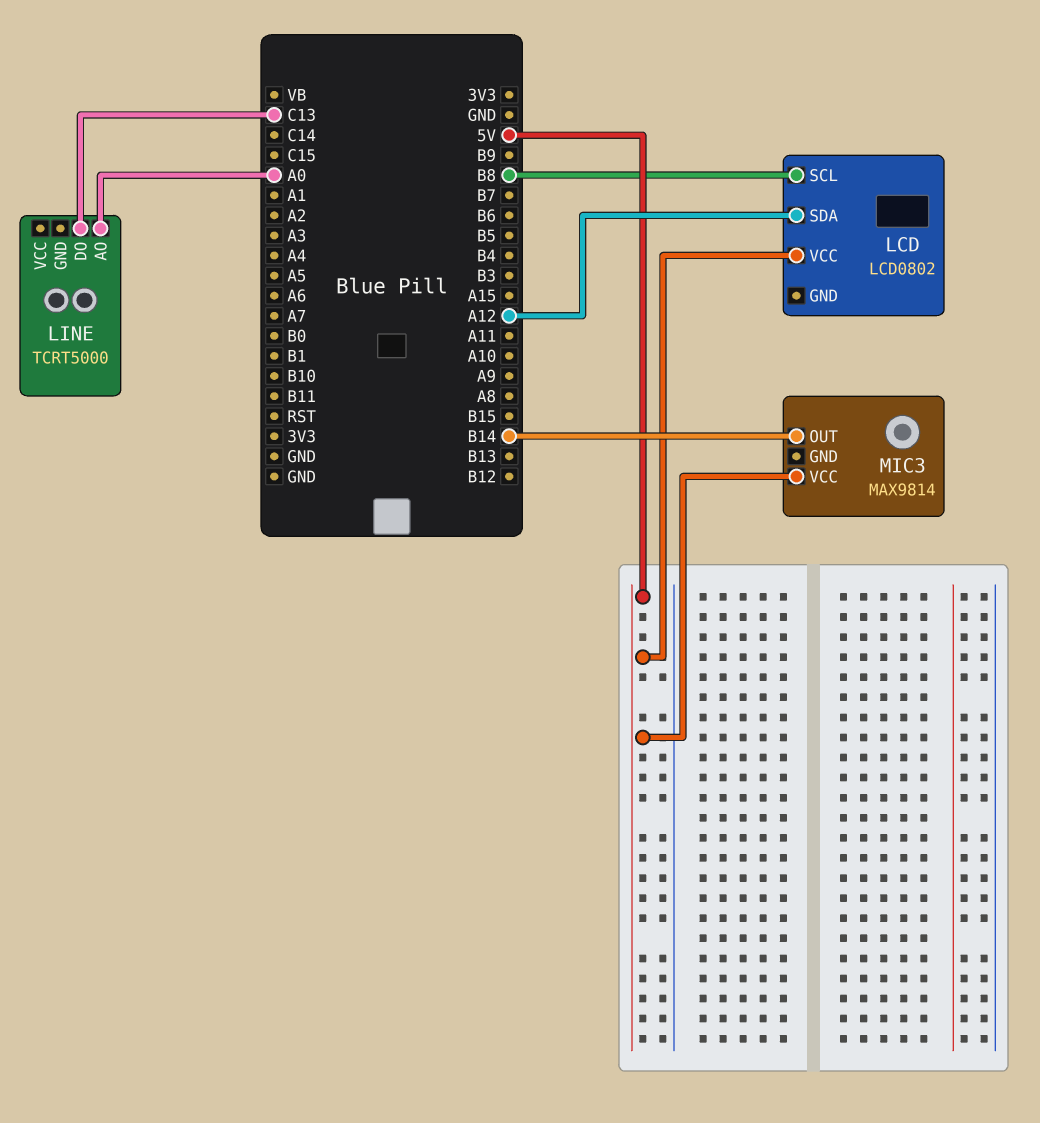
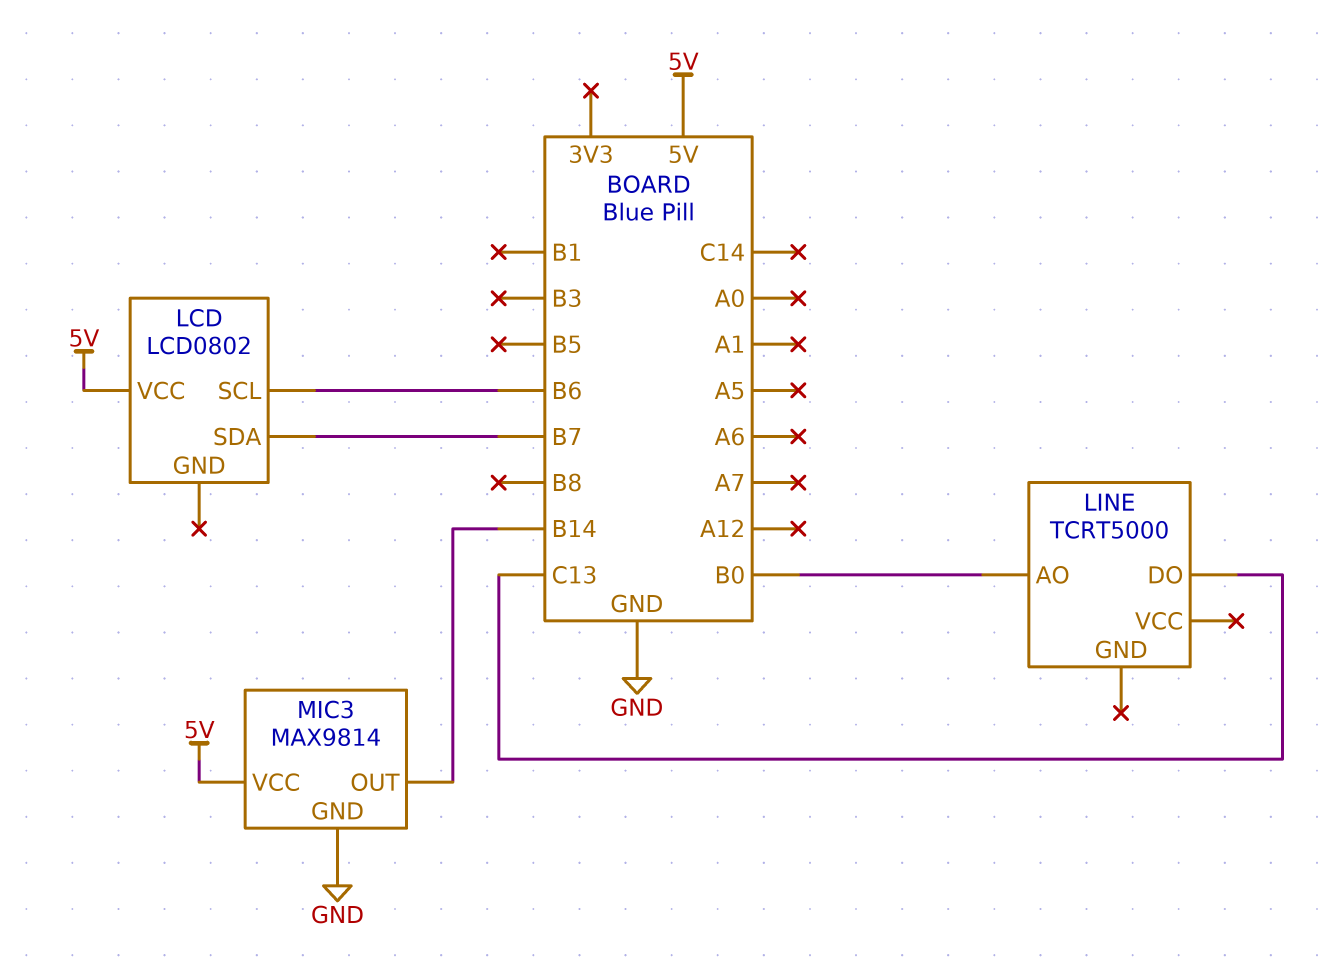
LCD pin SCL: B8 -> B6
LCD pin SDA: A12 -> B7
LINE pin AO: A0 -> B0
MIC3 pin GND: none -> GND

